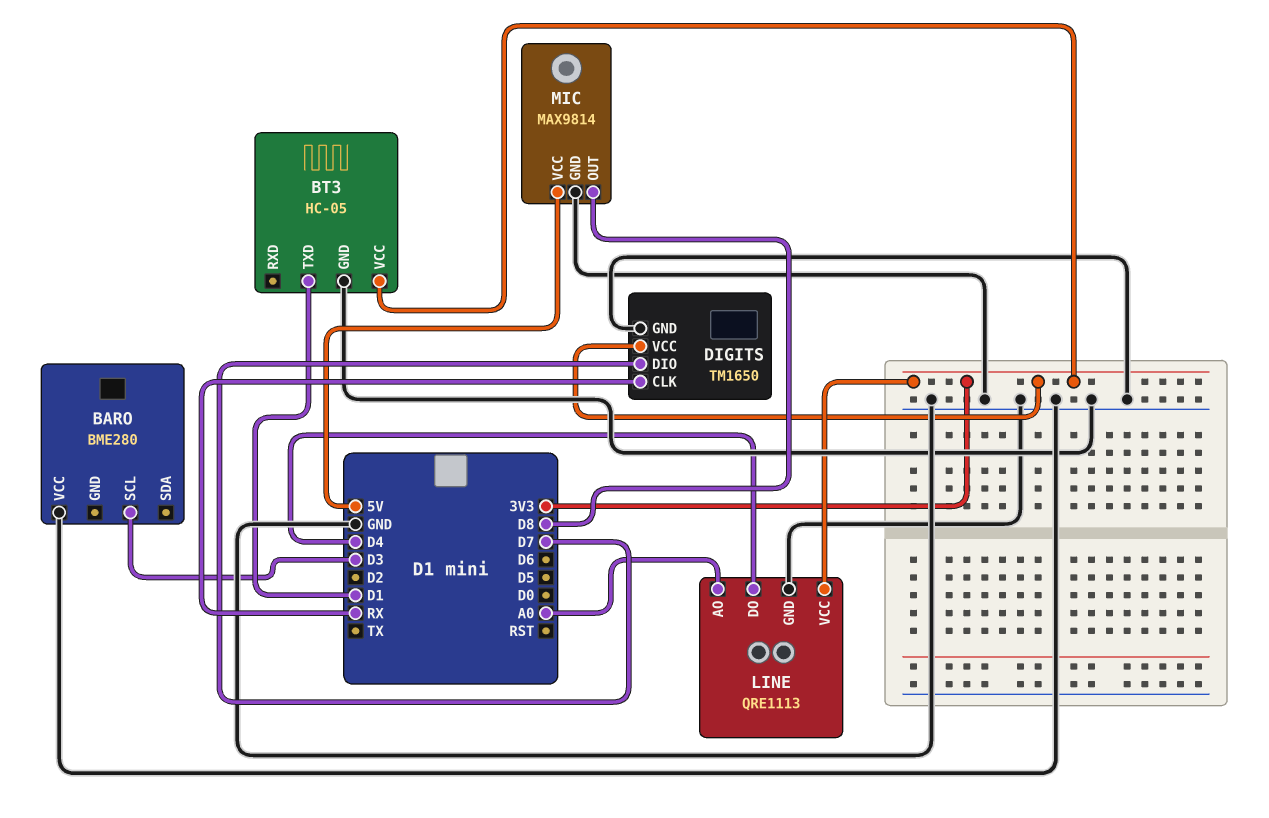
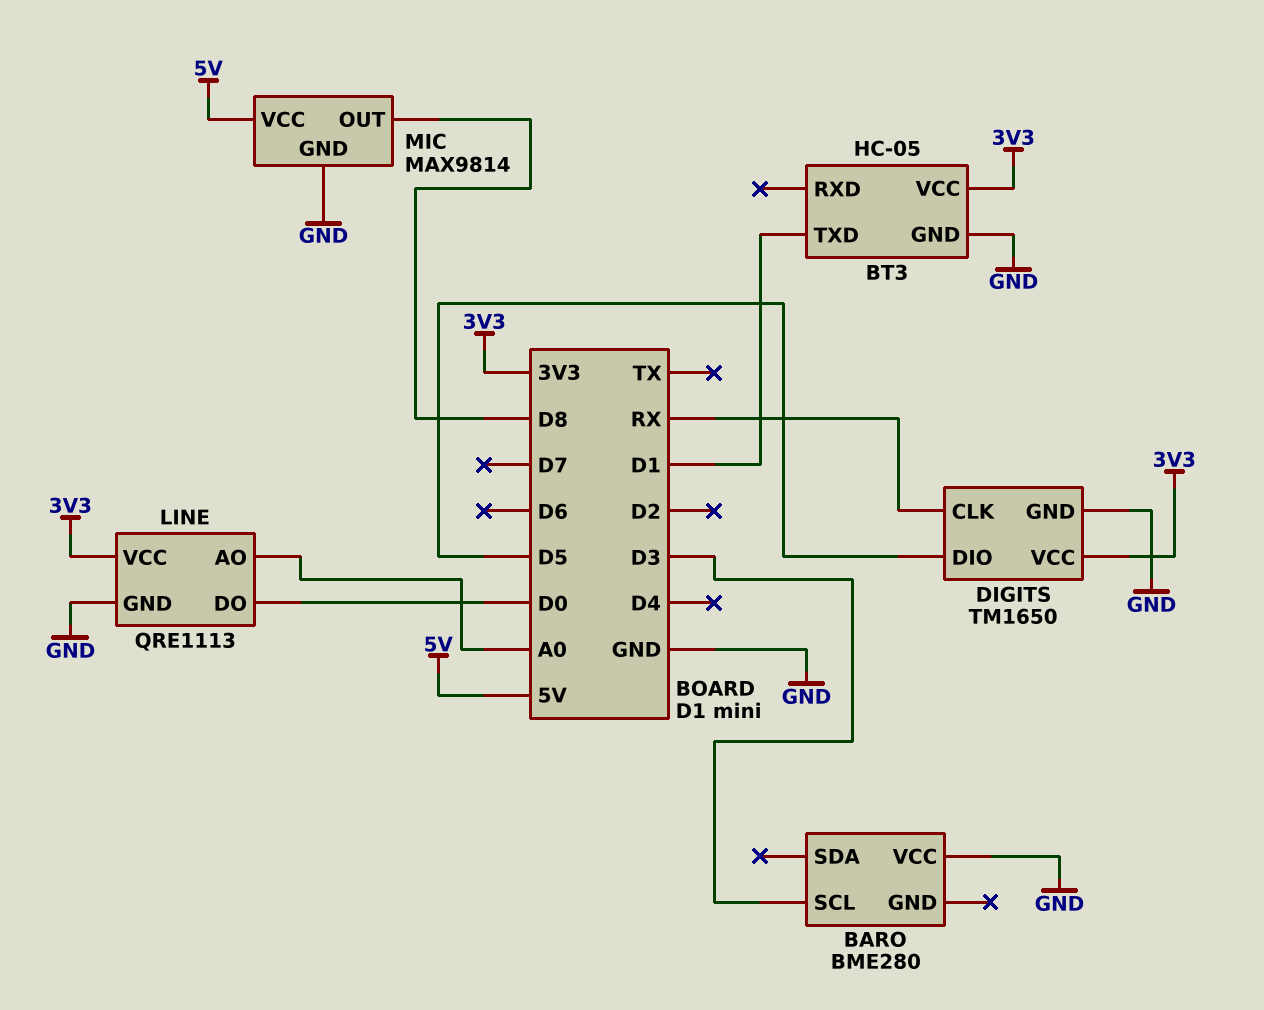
DIGITS pin DIO: D7 -> D5
LINE pin DO: D4 -> D0

